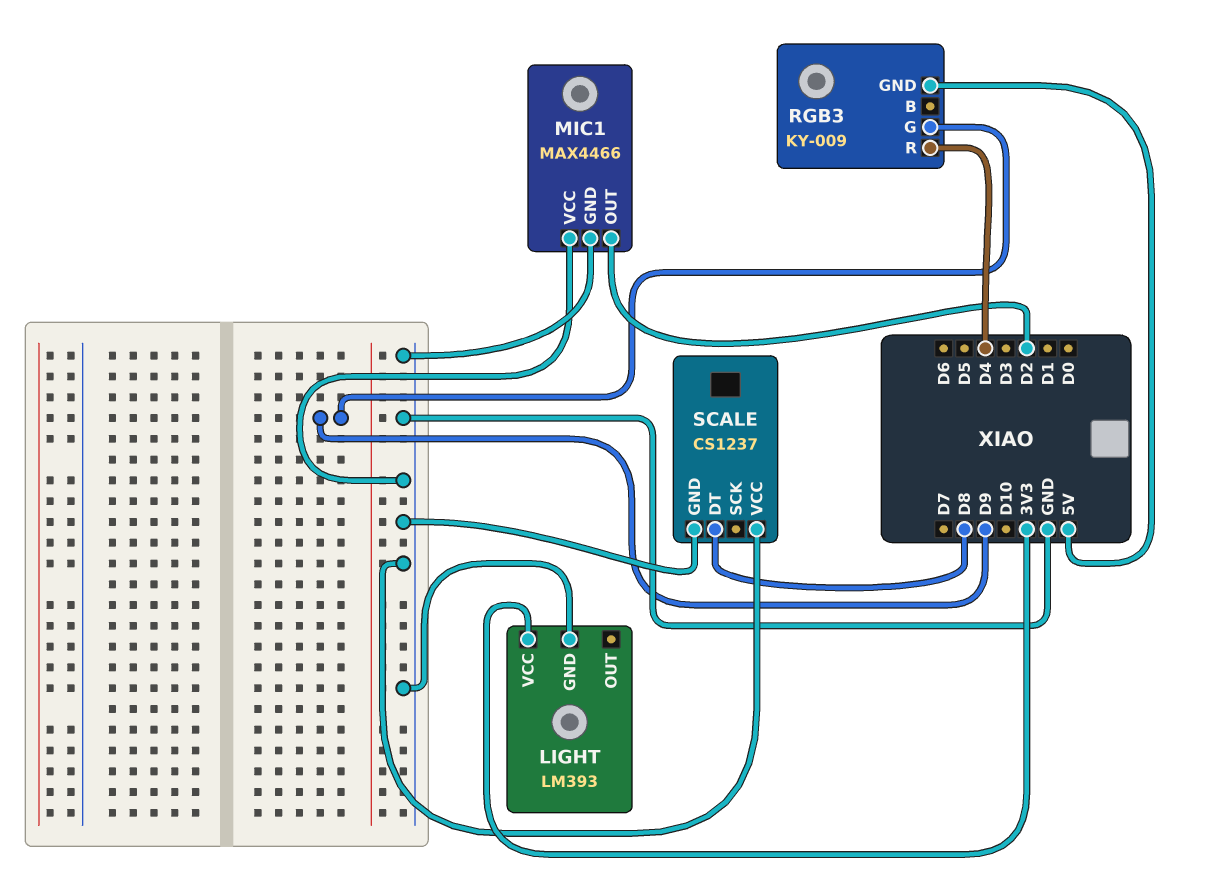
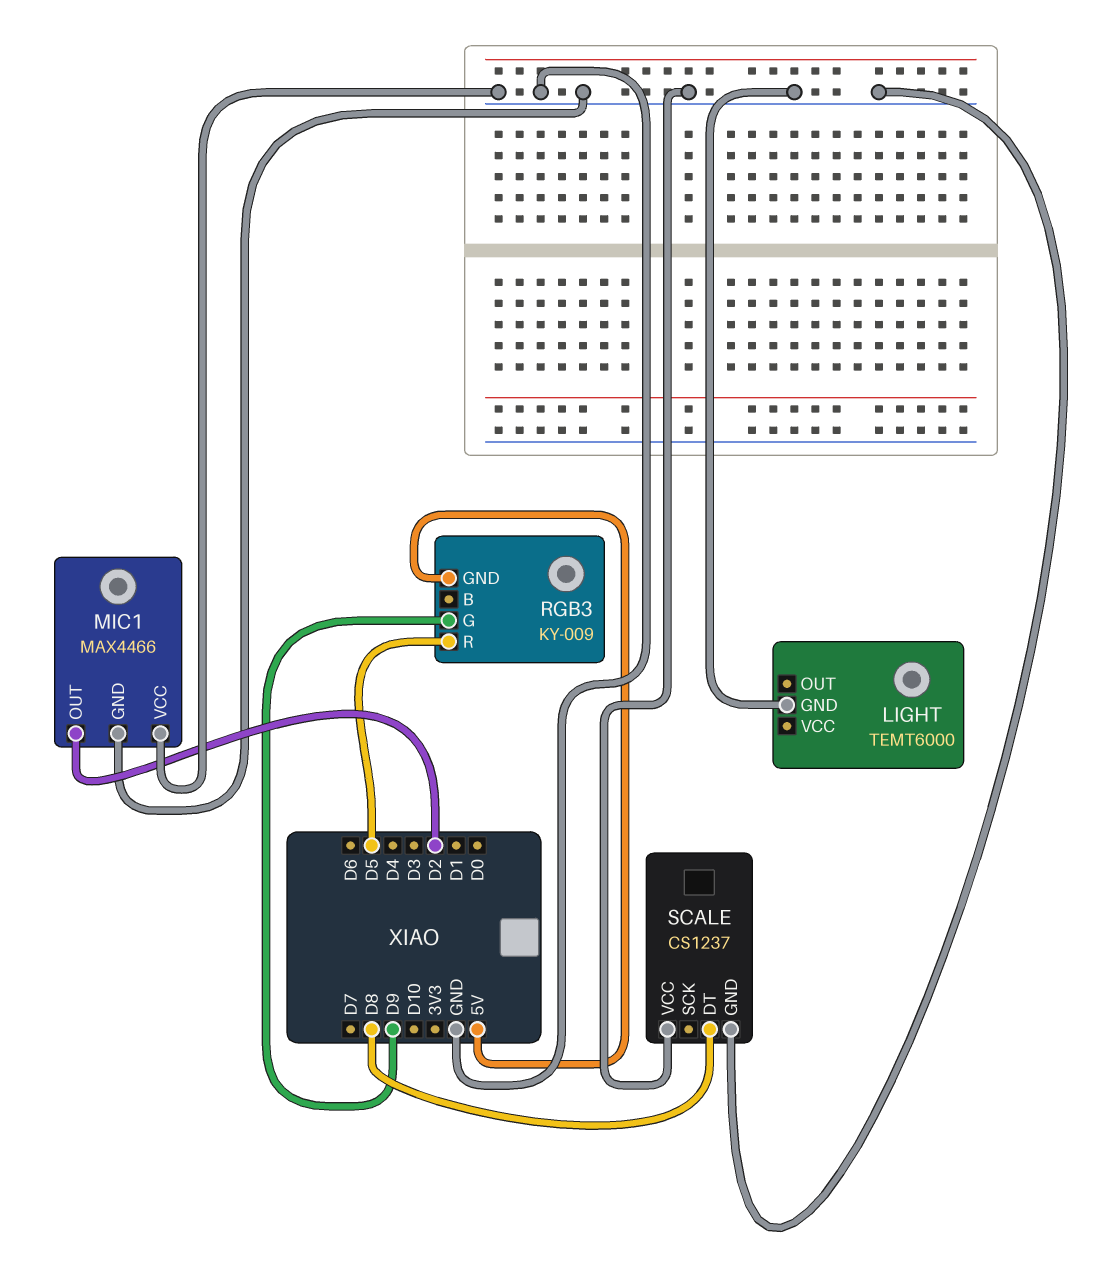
LIGHT: LM393 -> TEMT6000
LIGHT pin VCC: 3V3 -> none
RGB3 pin R: D4 -> D5

